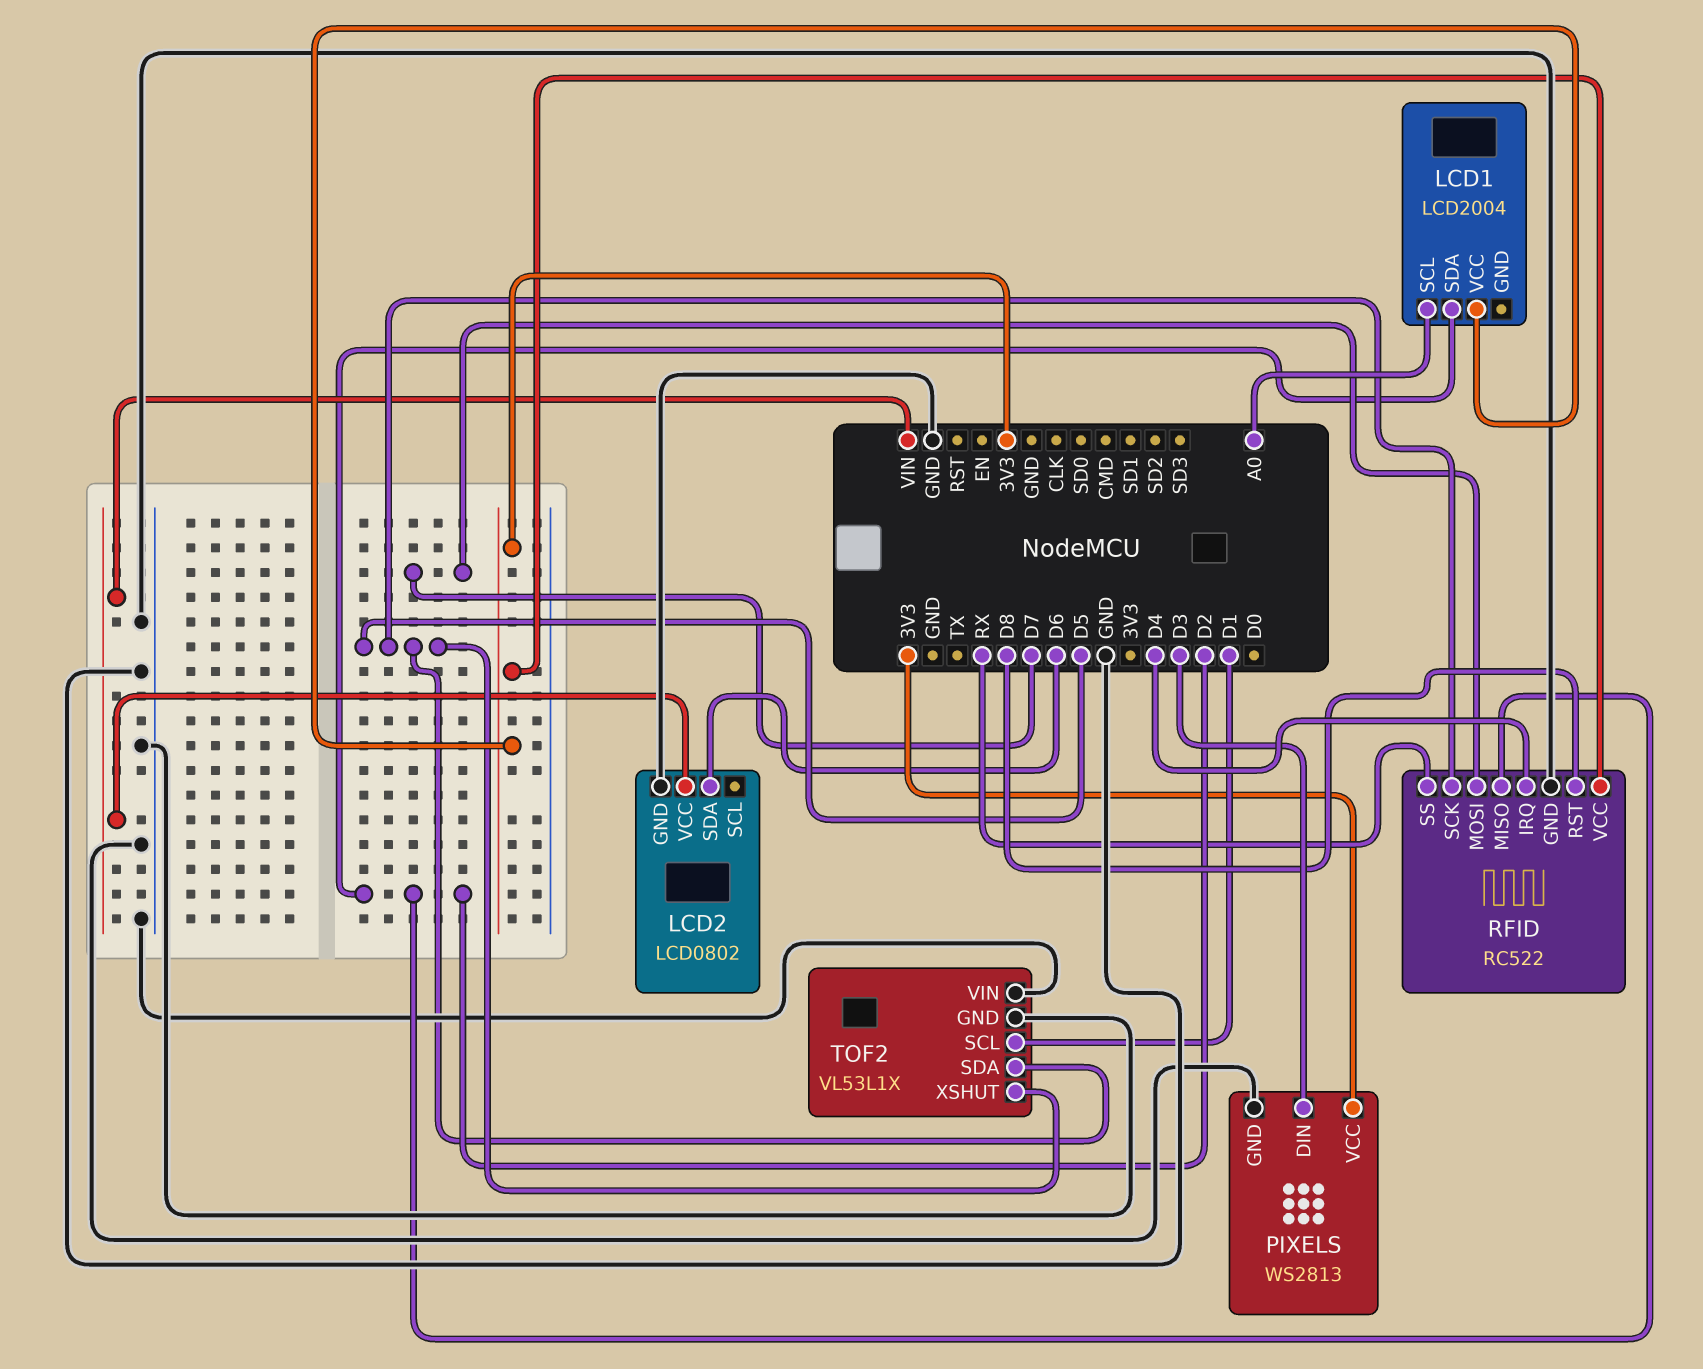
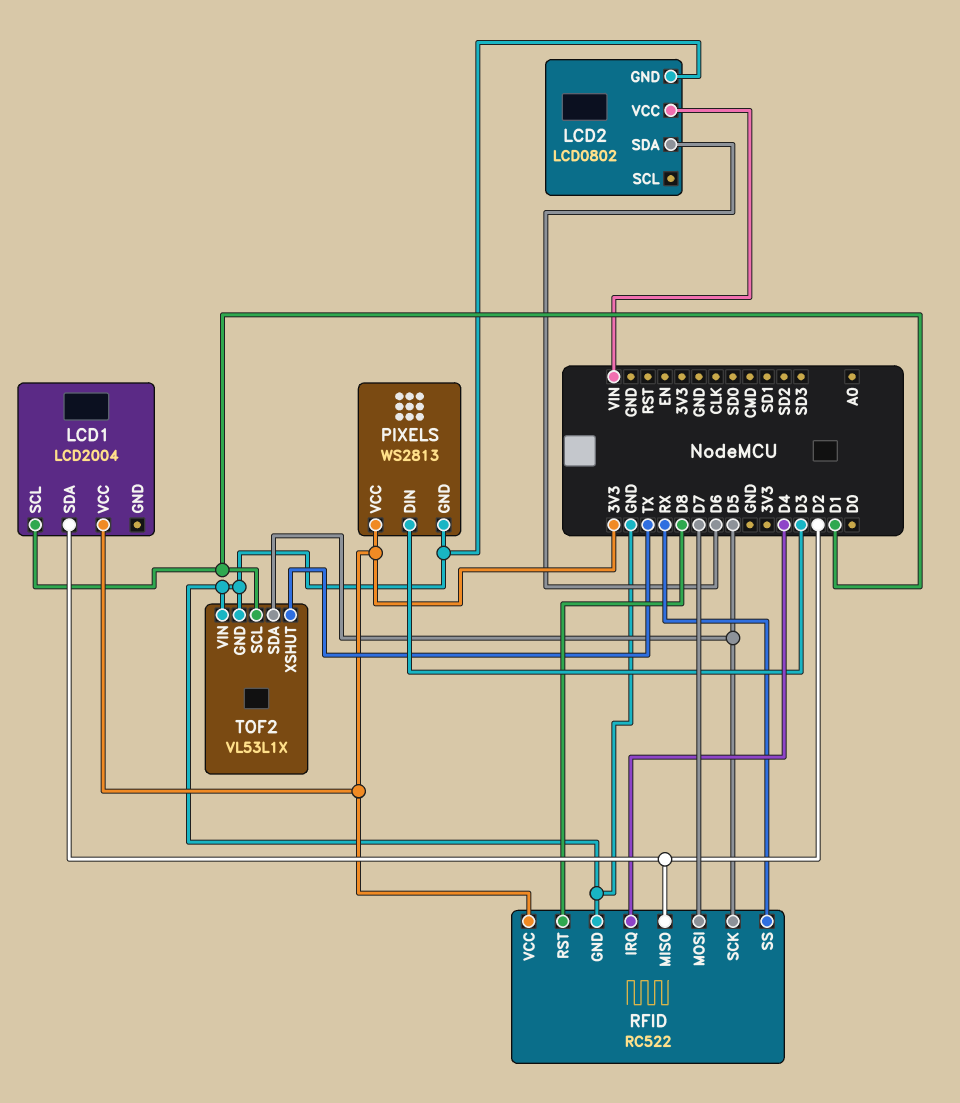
LCD1 pin SCL: A0 -> D1
TOF2 pin XSHUT: D5 -> TX

